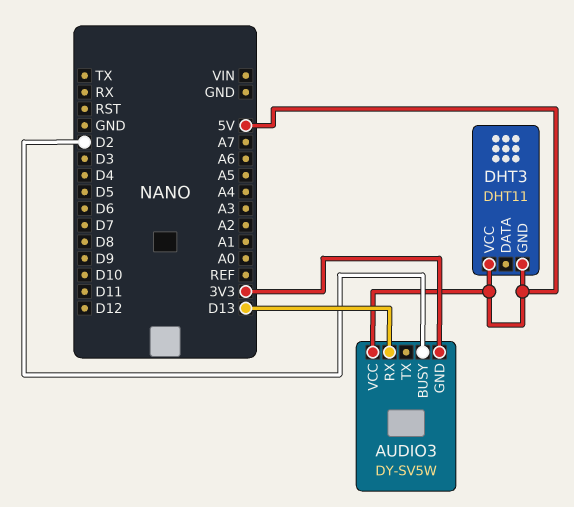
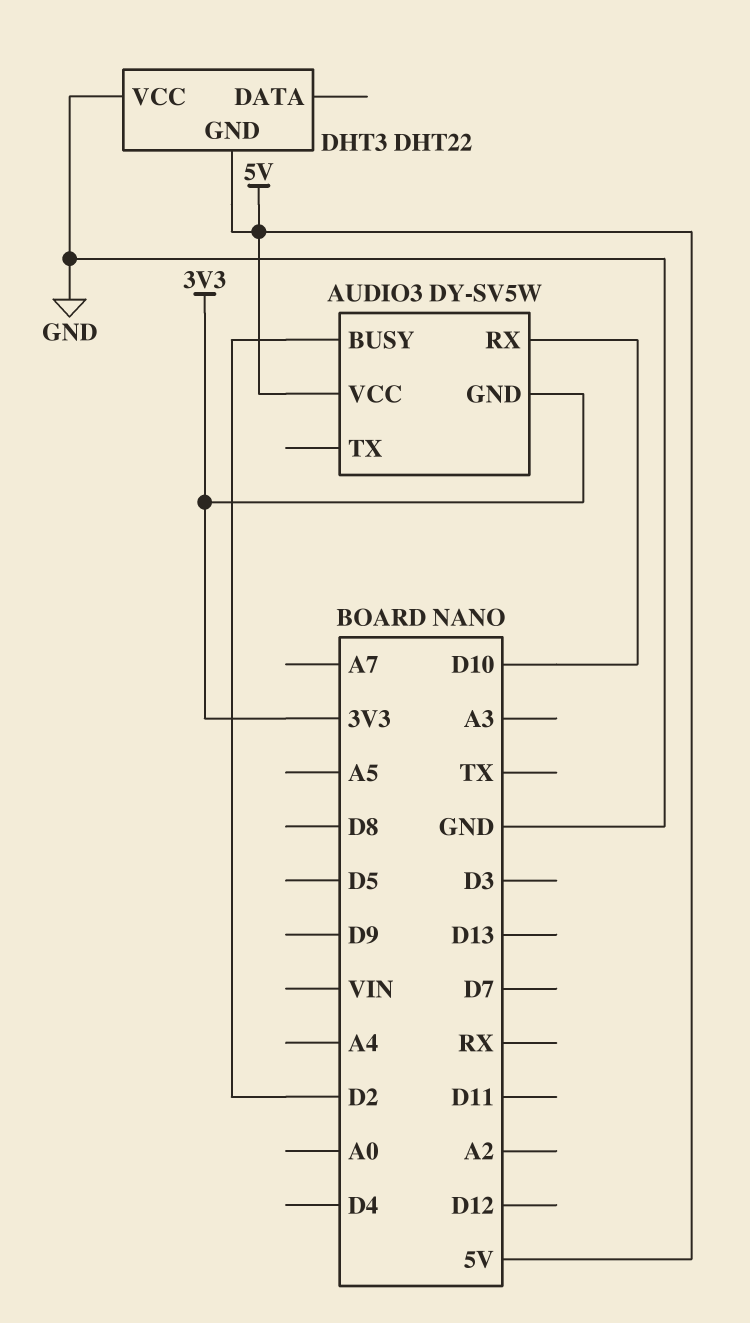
AUDIO3 pin RX: D13 -> D10
DHT3: DHT11 -> DHT22
DHT3 pin VCC: 5V -> GND

